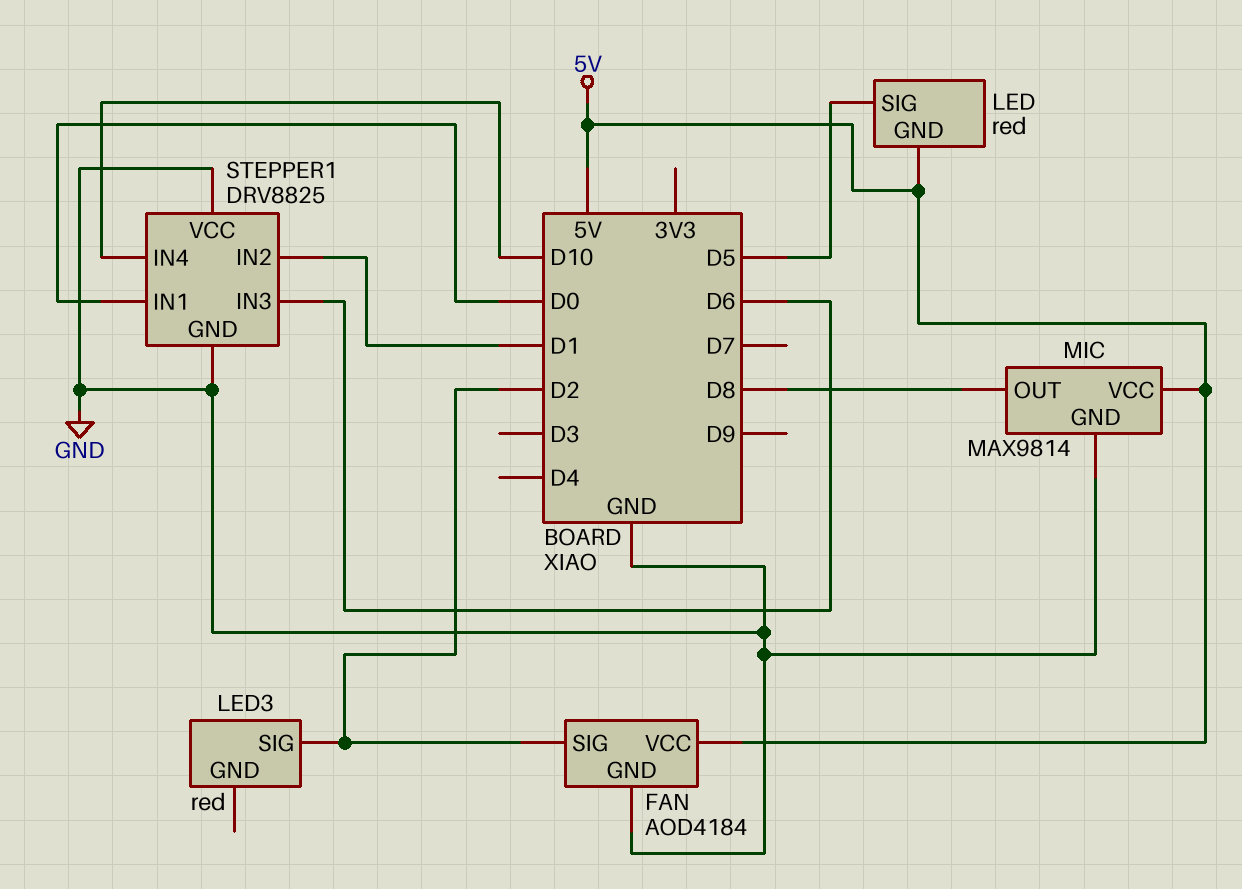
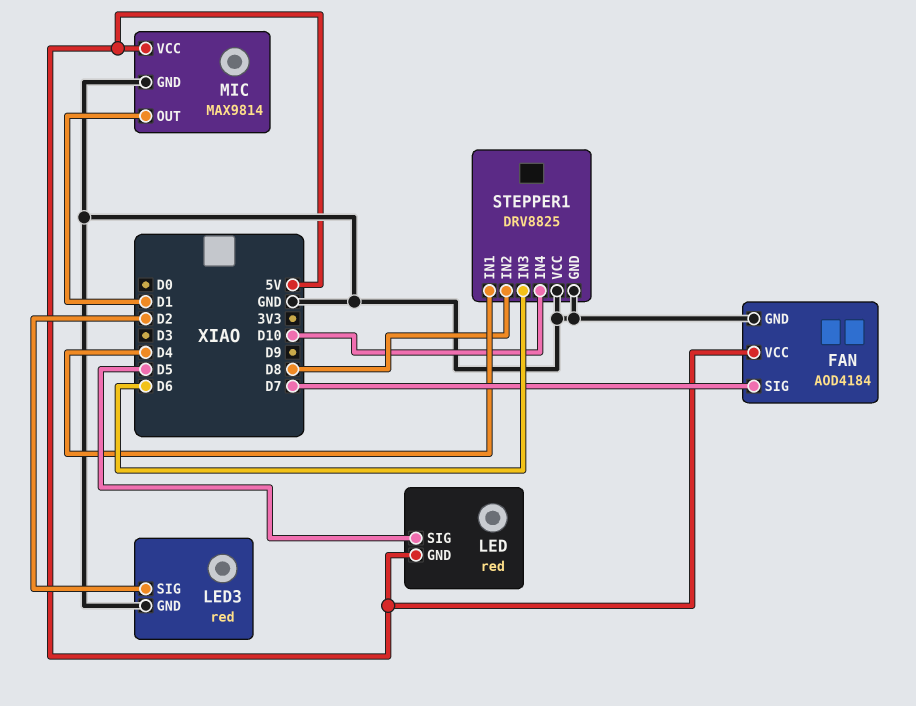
FAN pin SIG: D2 -> D7
LED3 pin GND: none -> GND
MIC pin OUT: D8 -> D1
STEPPER1 pin IN1: D0 -> D4
STEPPER1 pin IN2: D1 -> D8

